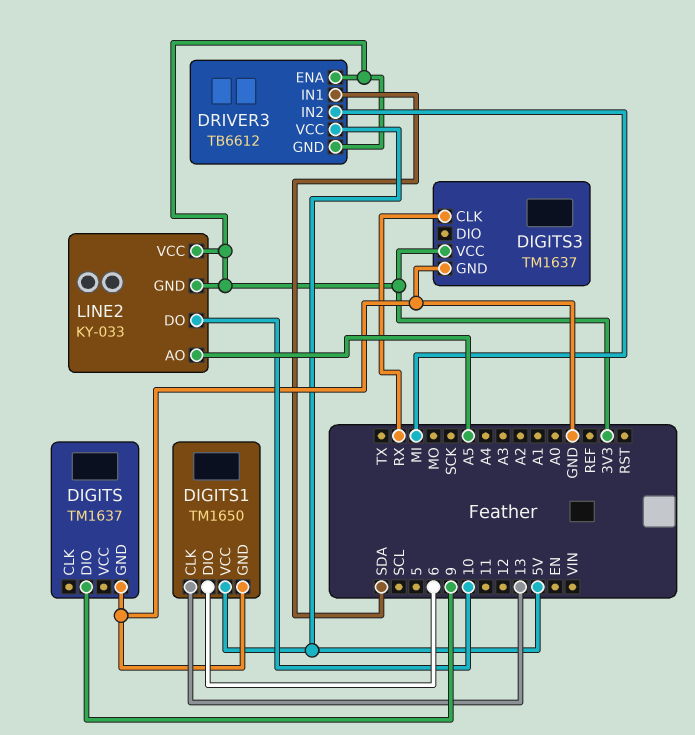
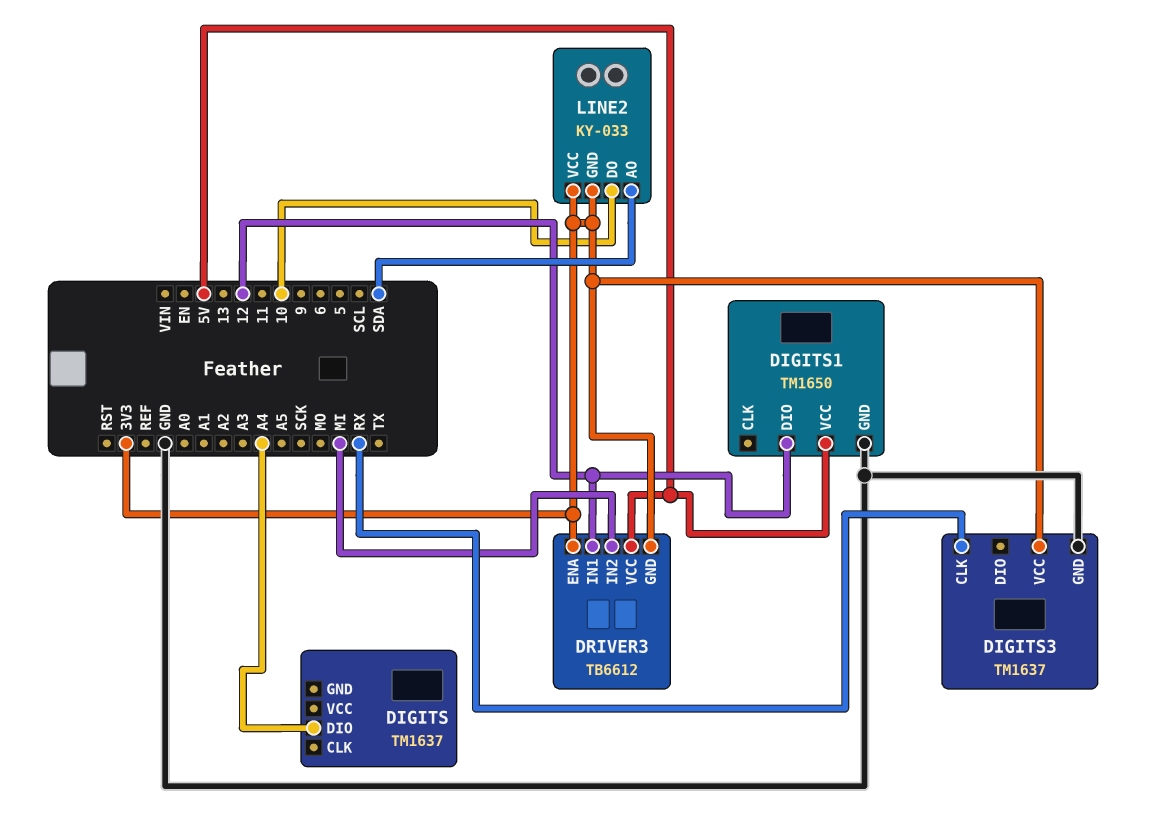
DIGITS pin DIO: 9 -> A4
DIGITS pin GND: GND -> none
DIGITS1 pin CLK: 13 -> none
DIGITS1 pin DIO: 6 -> 12
DRIVER3 pin IN1: SDA -> 12
LINE2 pin AO: A5 -> SDA

